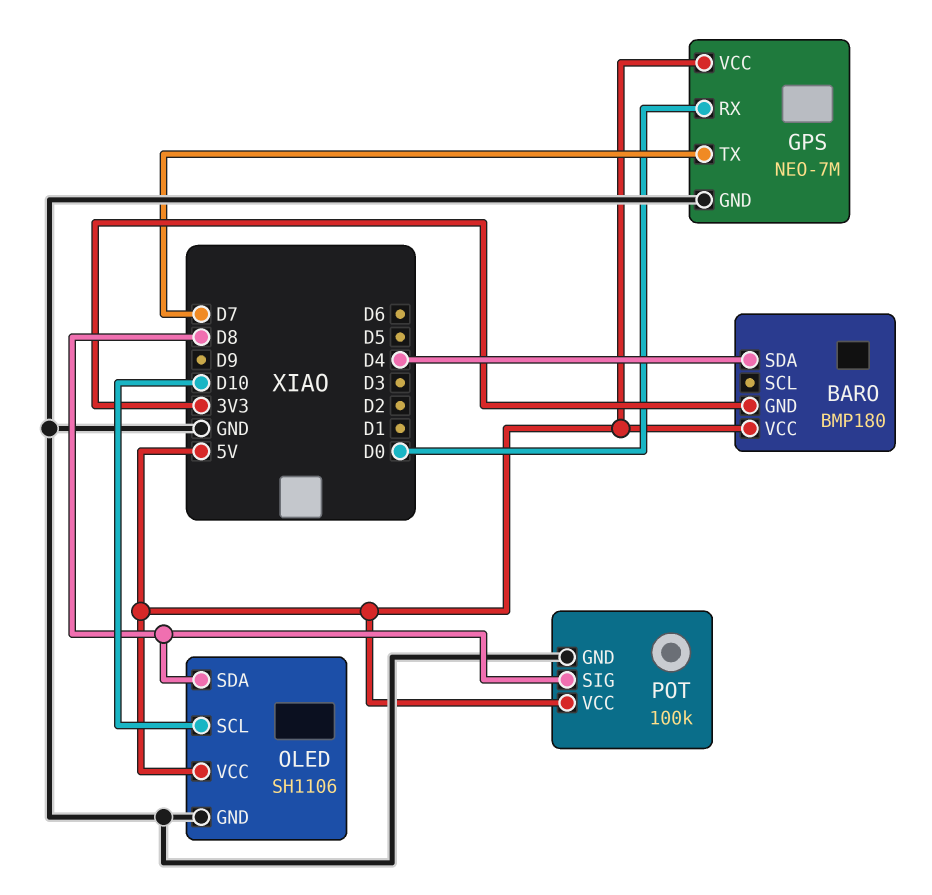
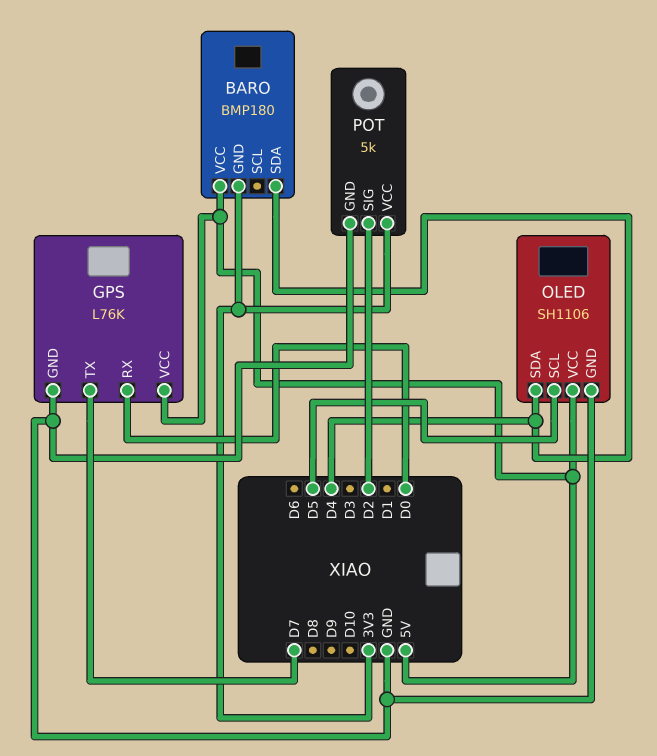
GPS: NEO-7M -> L76K
OLED pin SCL: D10 -> D5
OLED pin SDA: D8 -> D4
POT: 100k -> 5k
POT pin SIG: D8 -> D2
POT pin VCC: 5V -> 3V3

